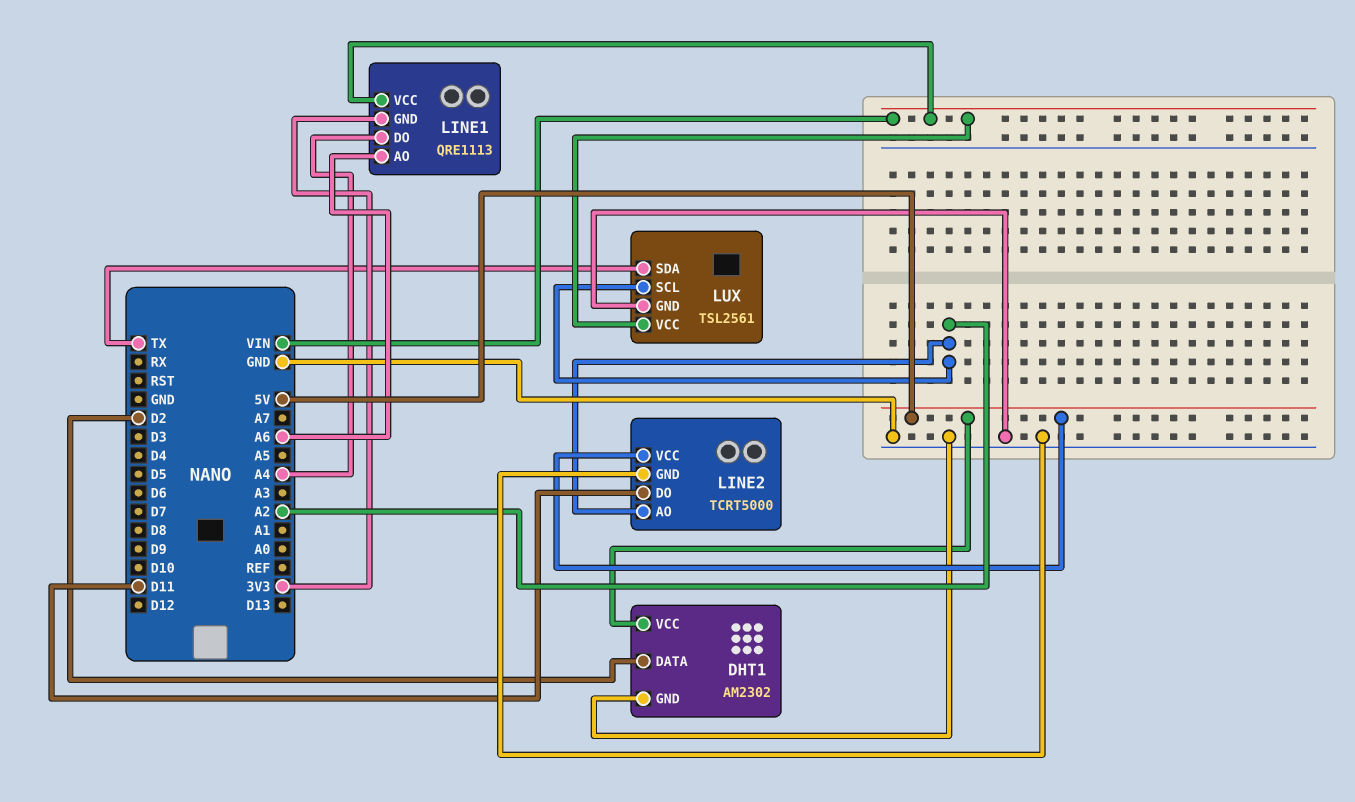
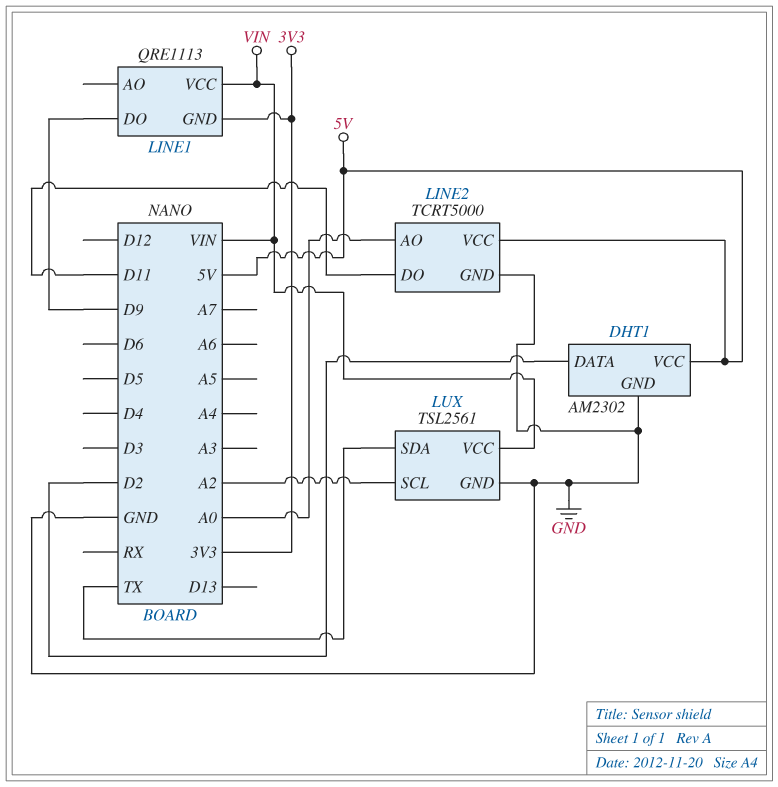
LINE1 pin AO: A6 -> none
LINE1 pin DO: A4 -> D9
LINE2 pin AO: A2 -> A0

